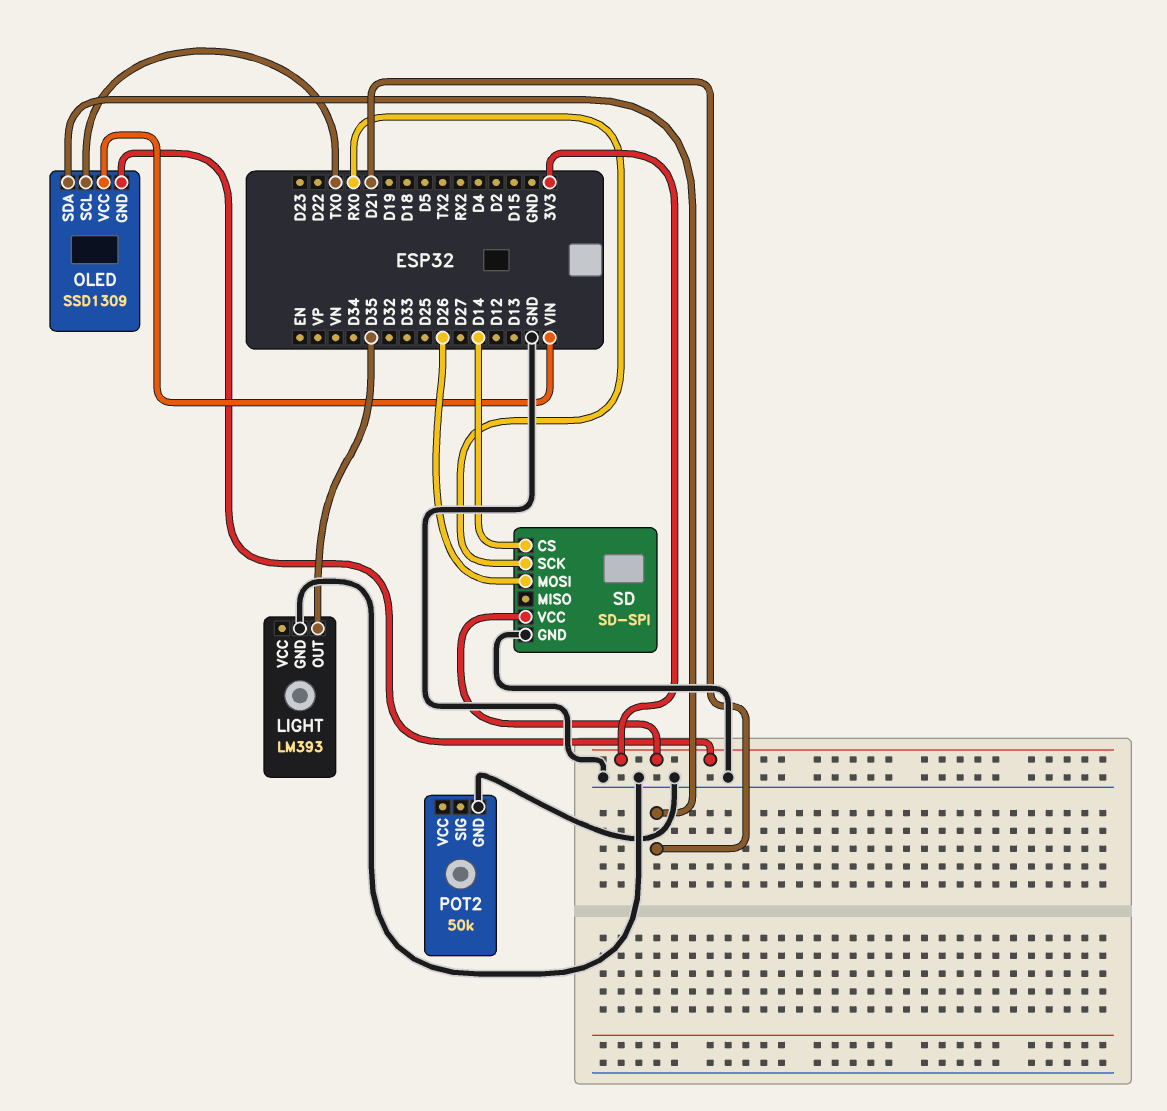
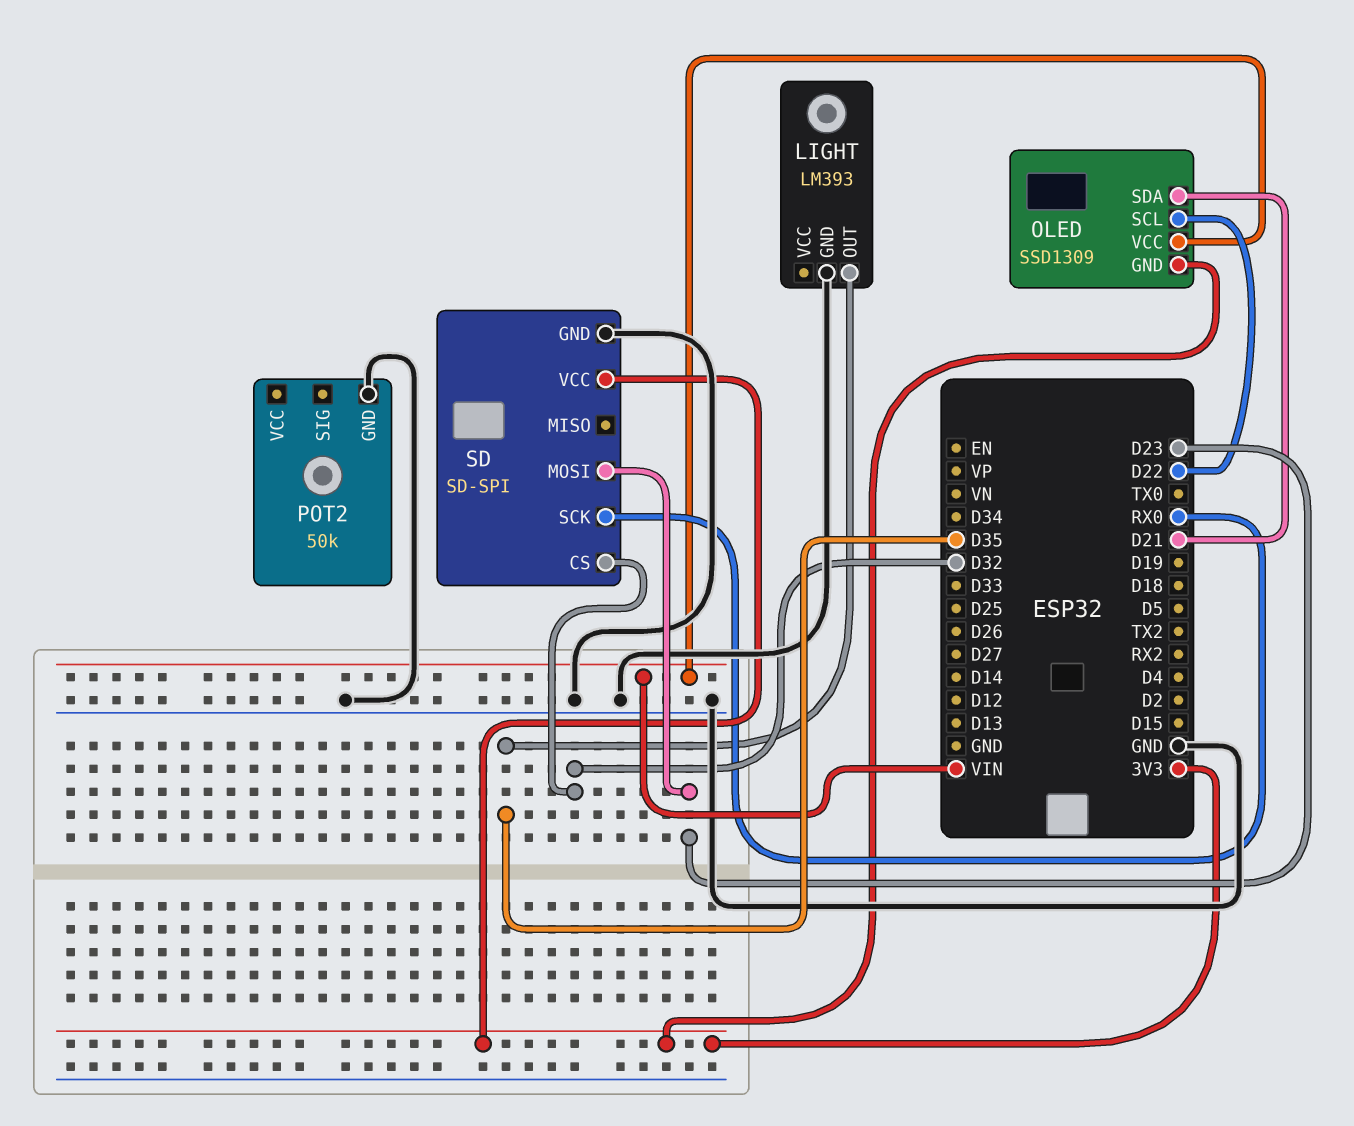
OLED pin SCL: TX0 -> D22
SD pin CS: D14 -> D32
SD pin MOSI: D26 -> D23

